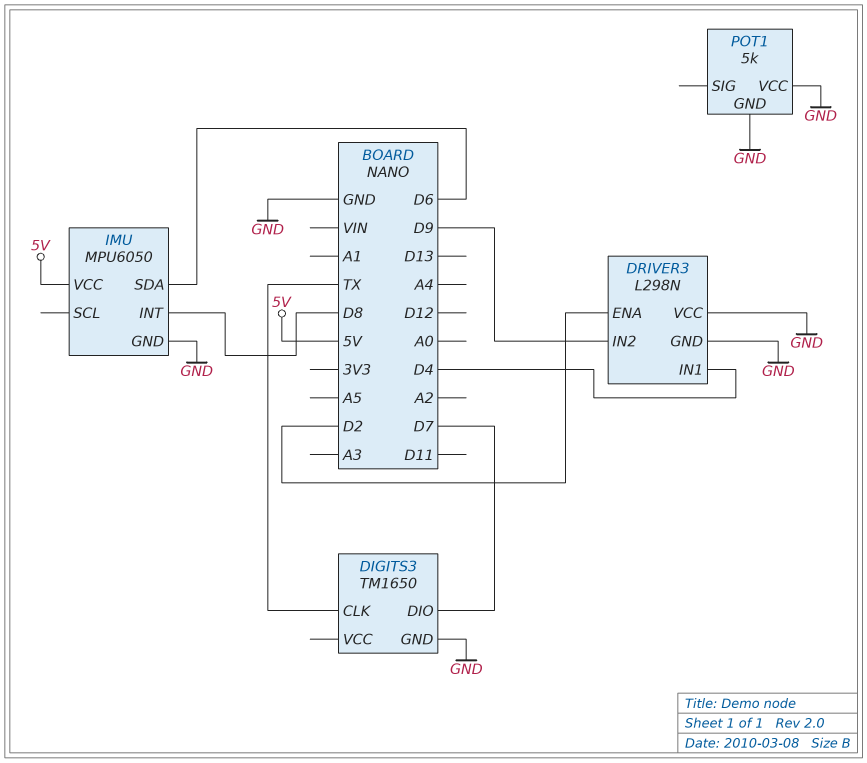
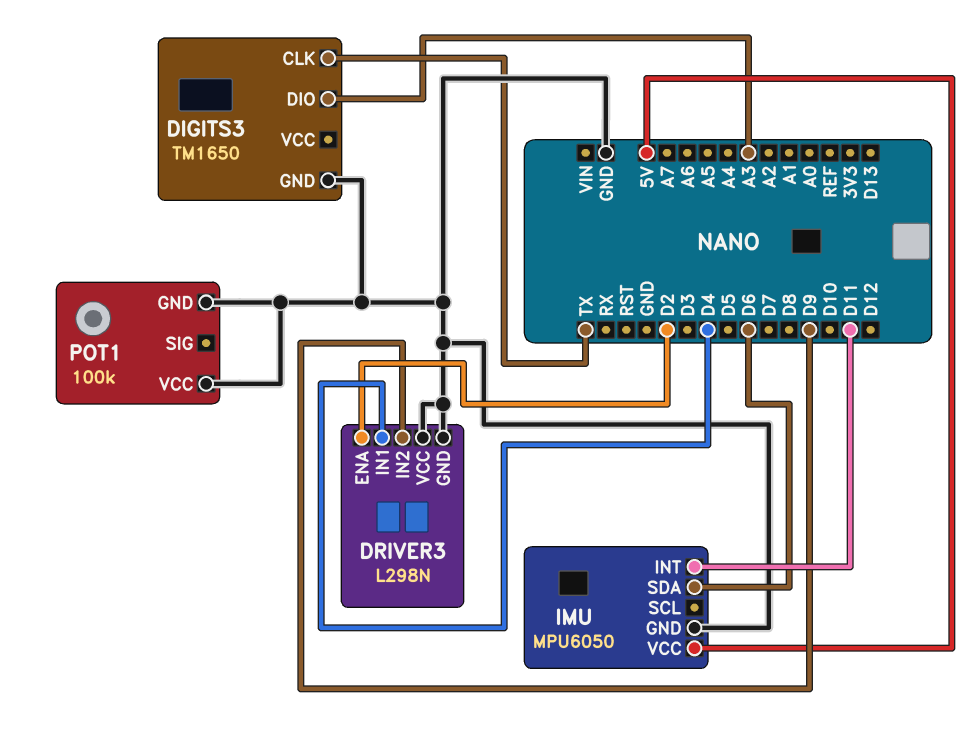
DIGITS3 pin DIO: D7 -> A3
IMU pin INT: D8 -> D11
POT1: 5k -> 100k

